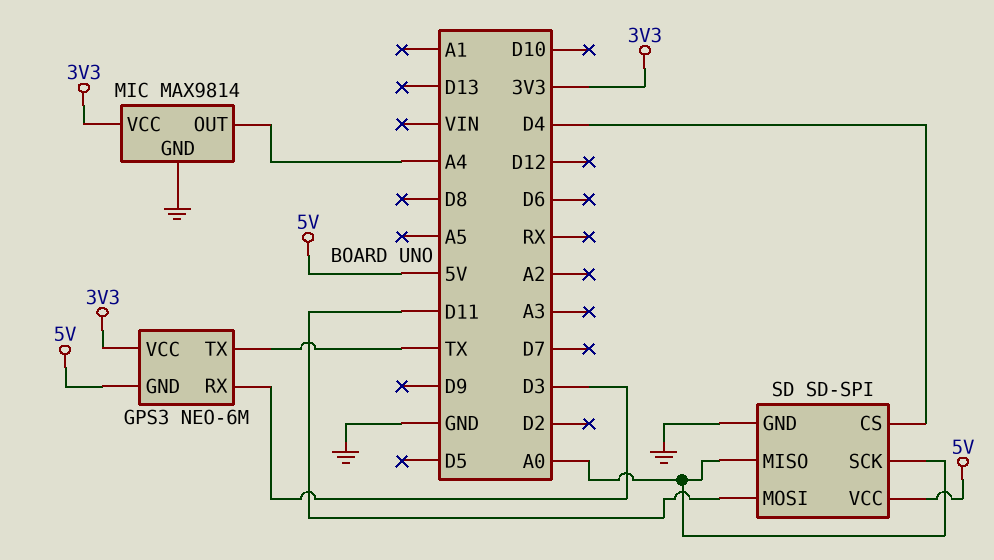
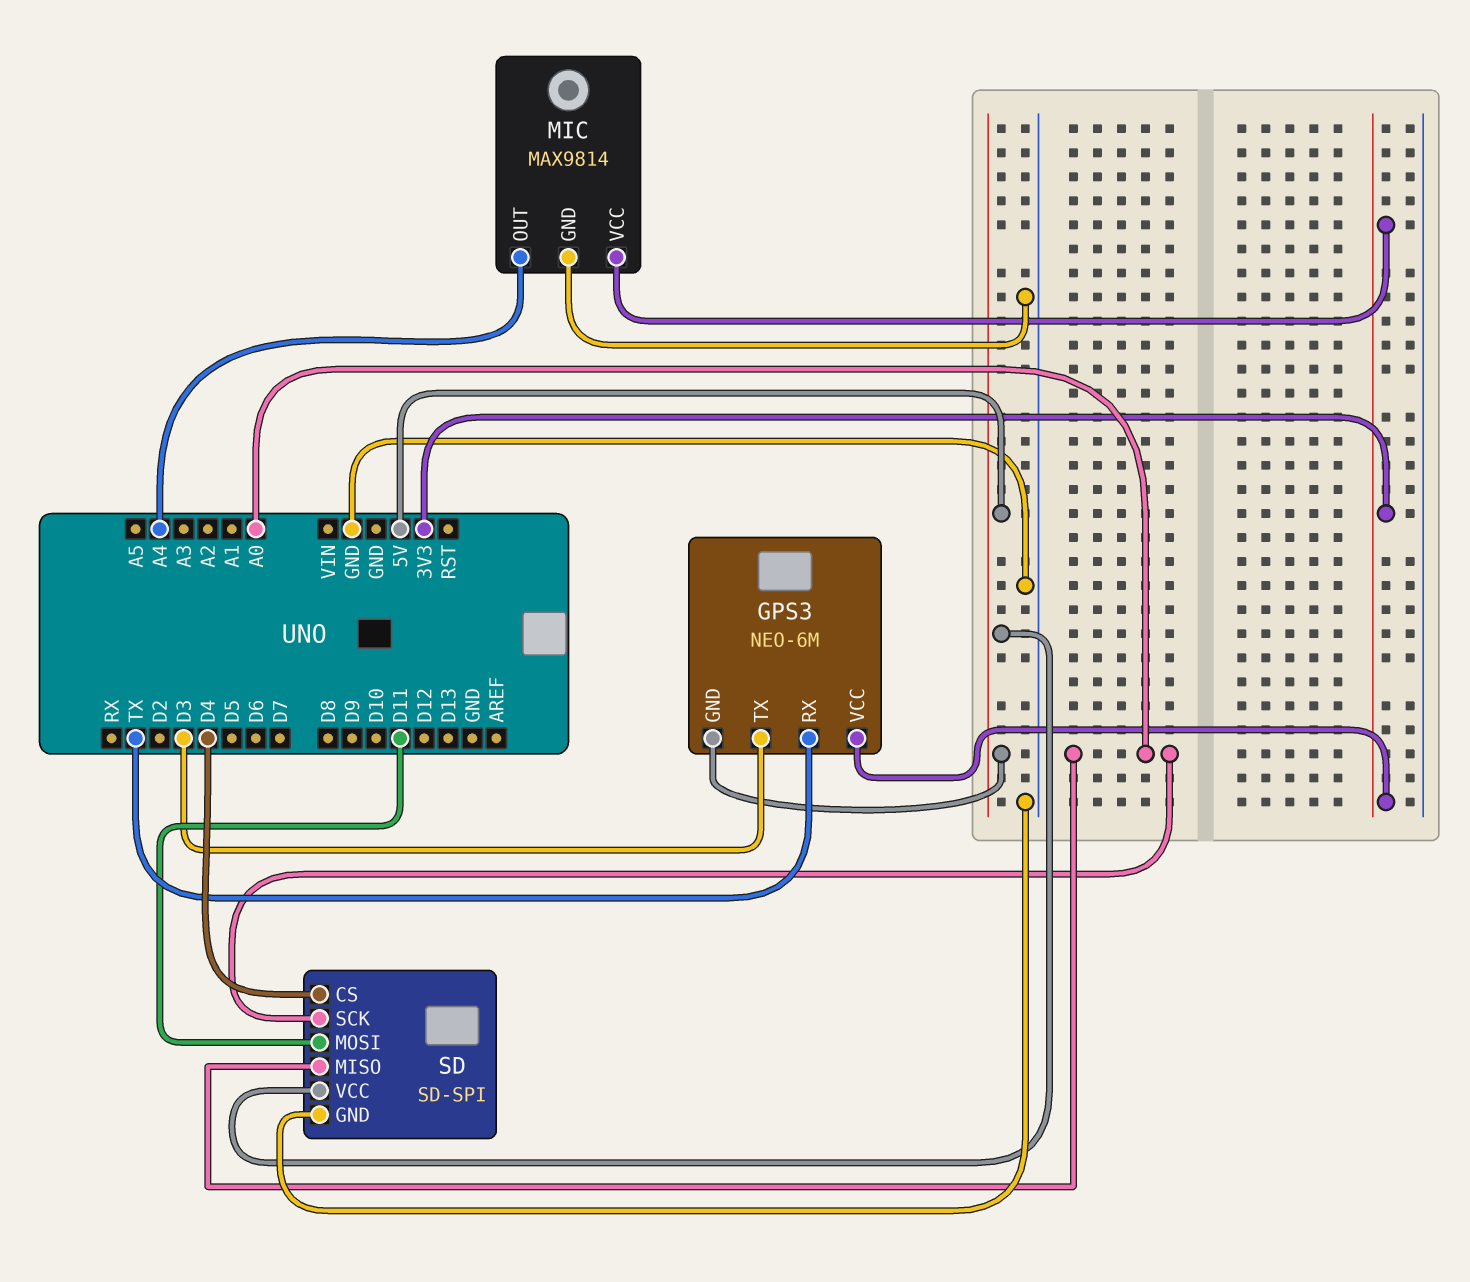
GPS3 pin RX: D3 -> TX
GPS3 pin TX: TX -> D3

